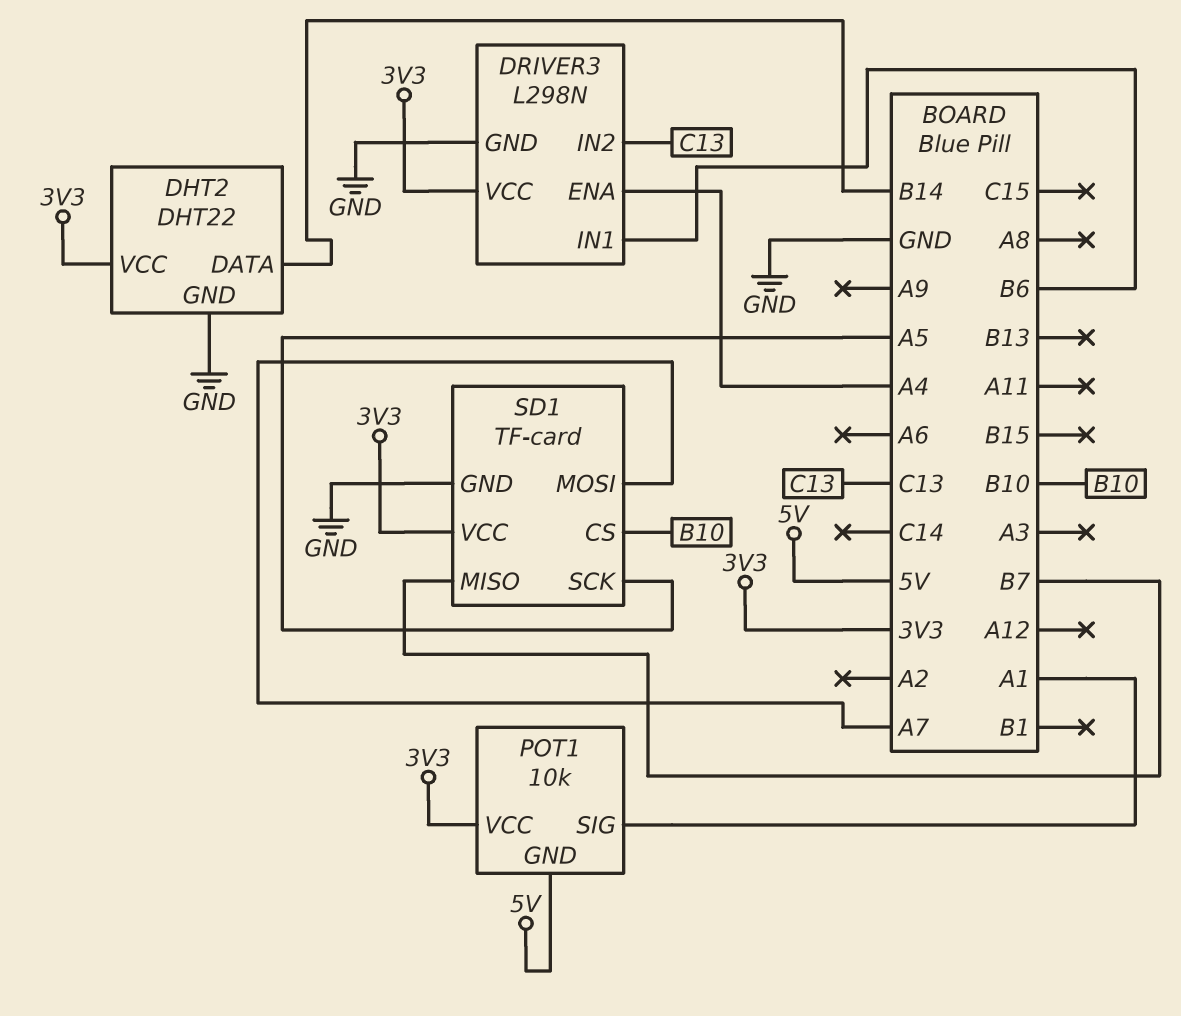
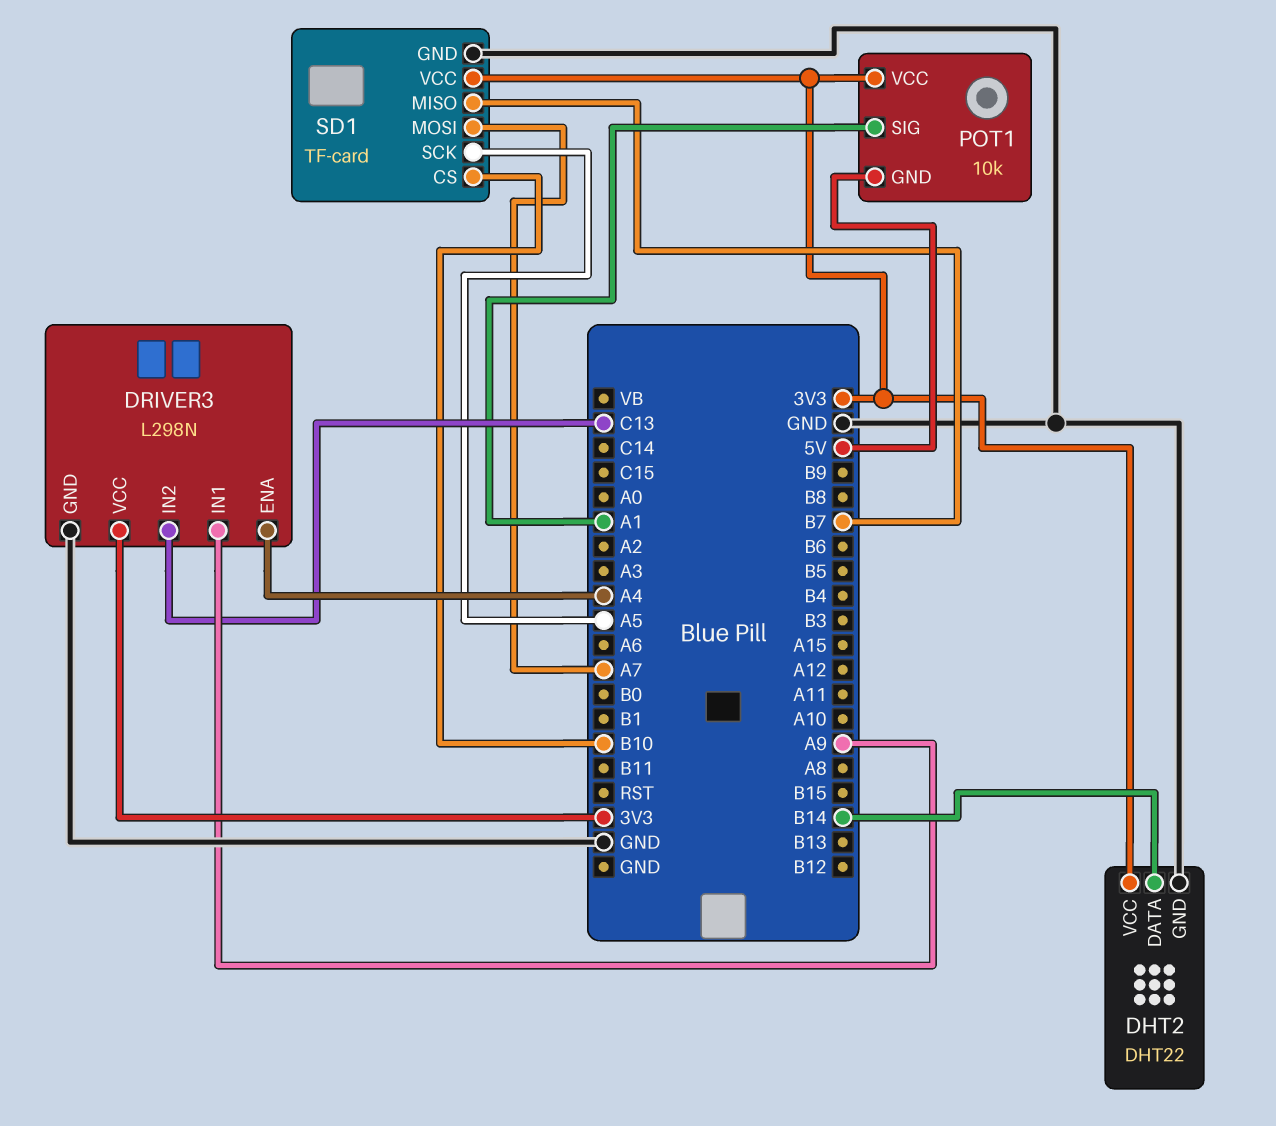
DRIVER3 pin IN1: B6 -> A9

